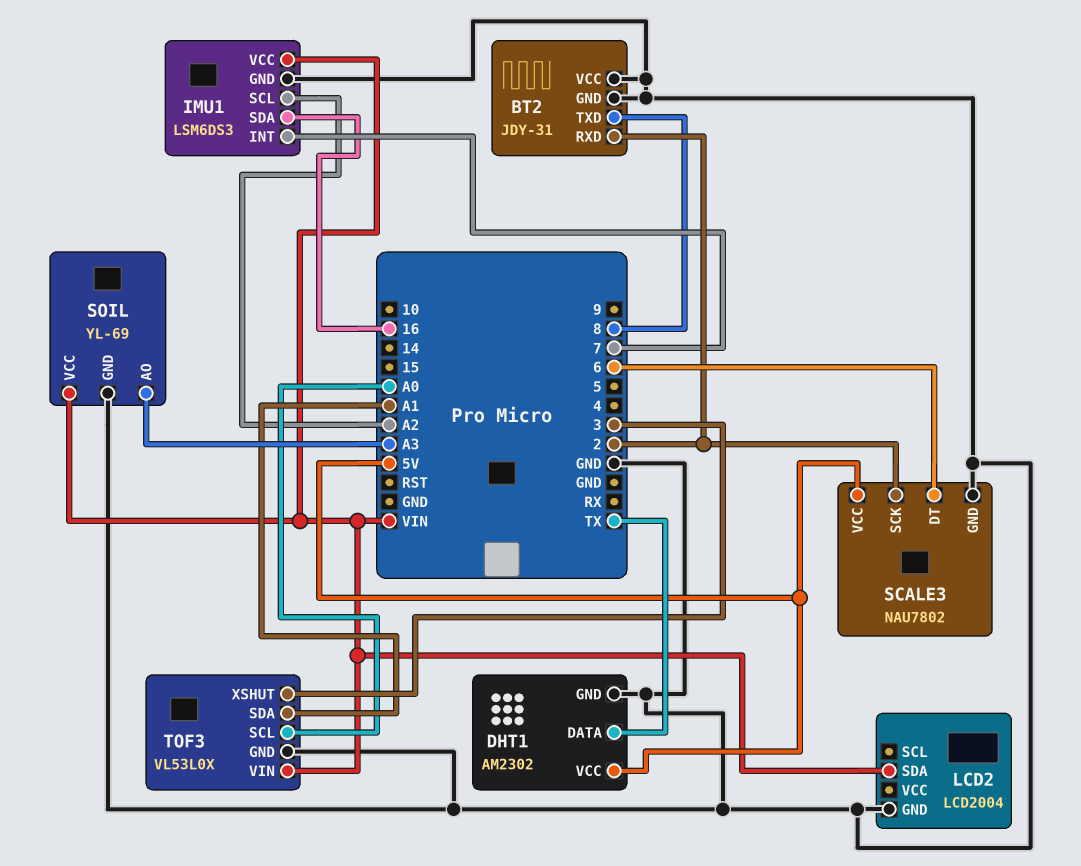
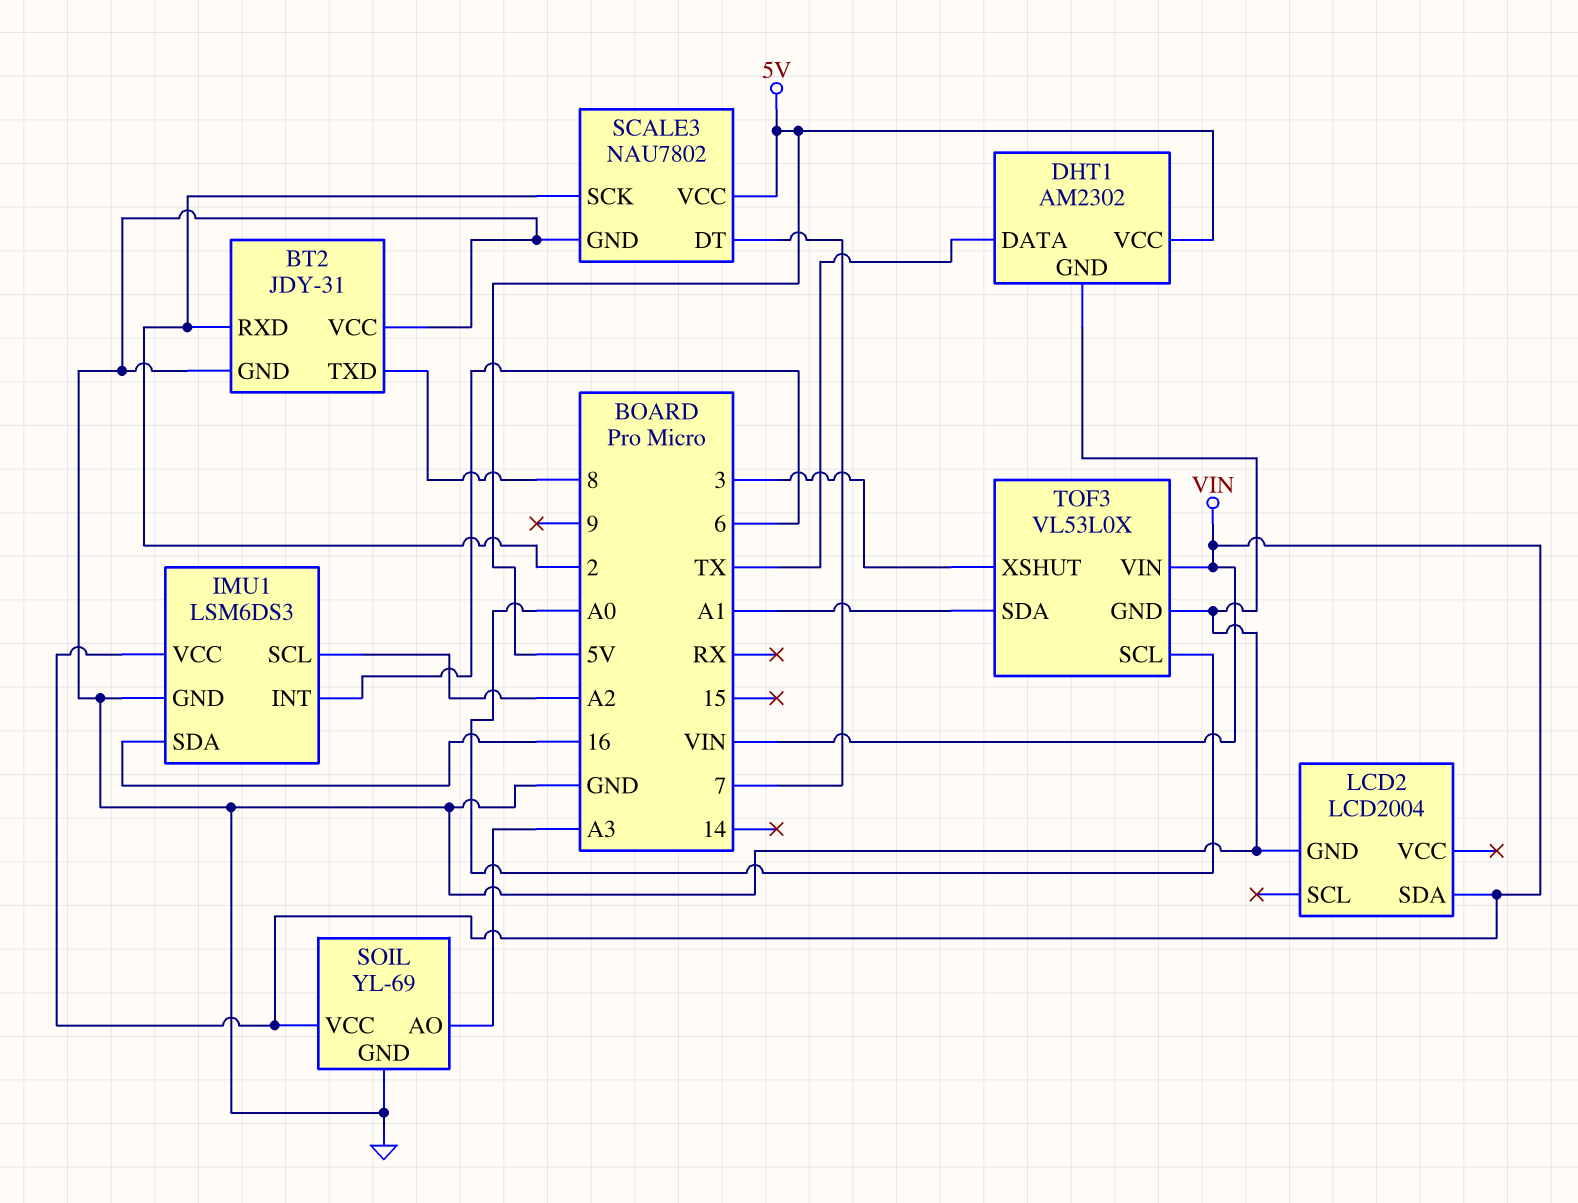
IMU1 pin INT: 7 -> 6
SCALE3 pin DT: 6 -> 7

